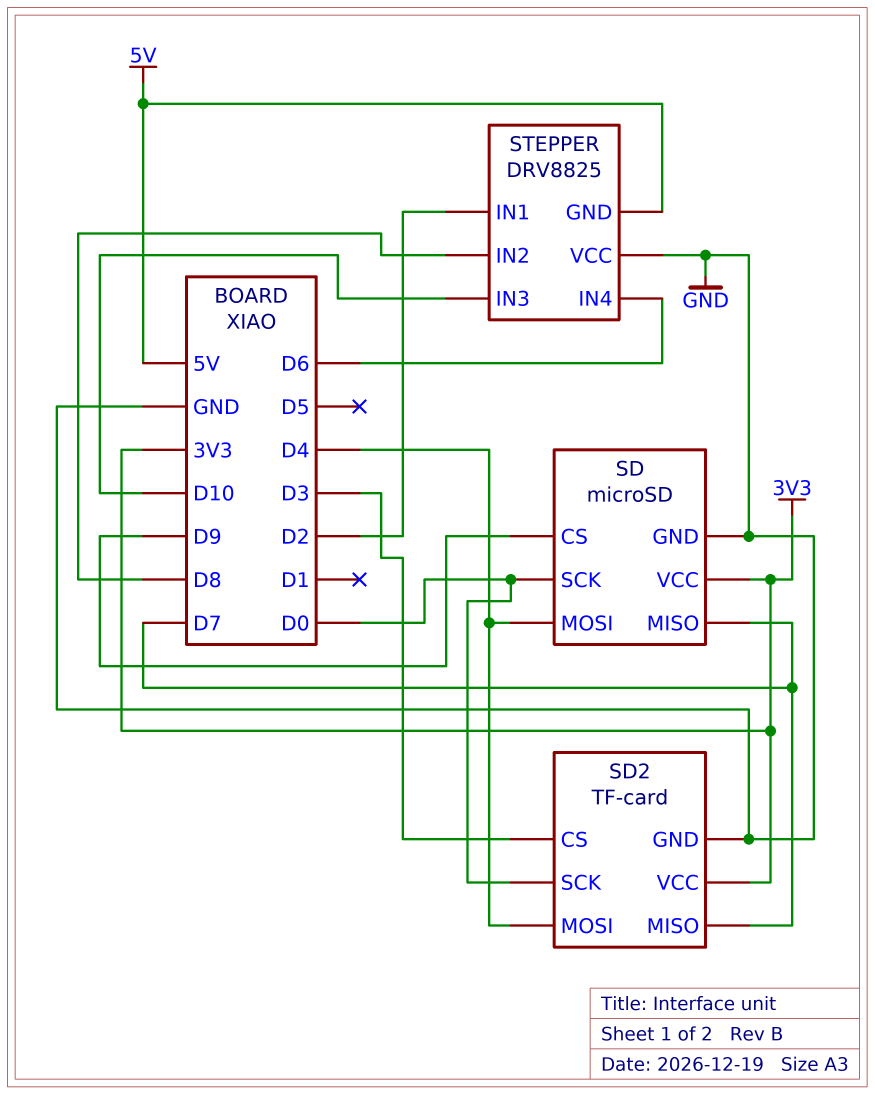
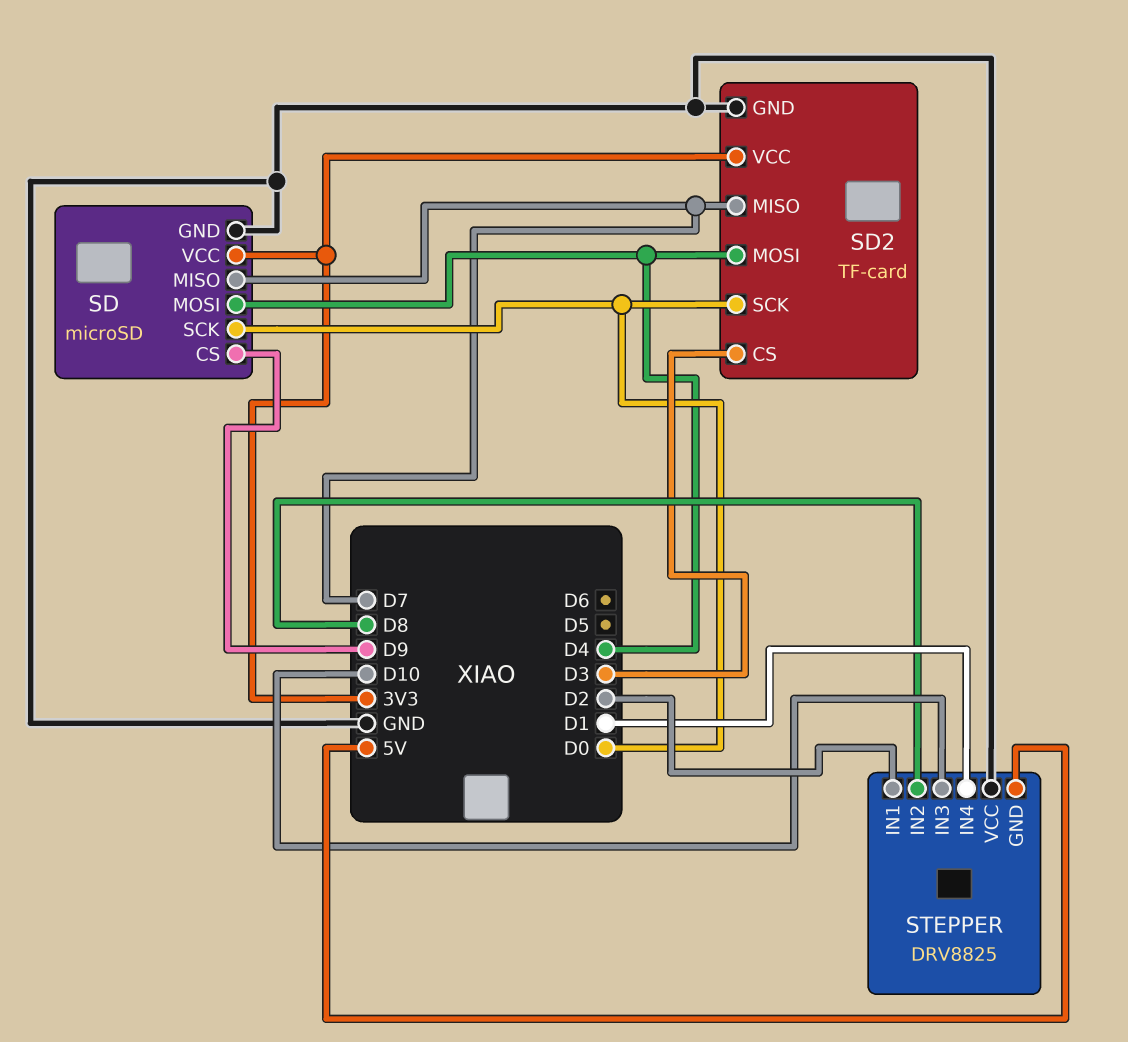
STEPPER pin IN4: D6 -> D1

